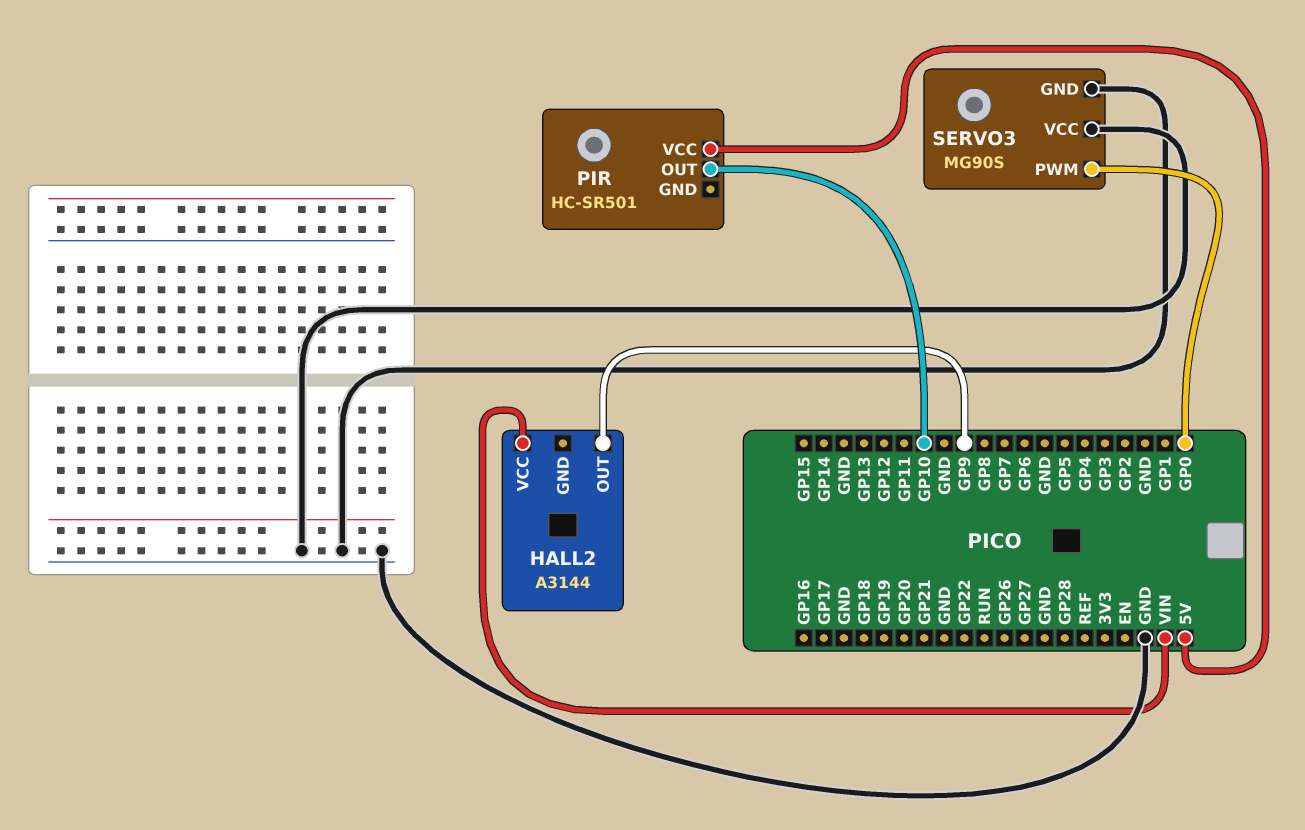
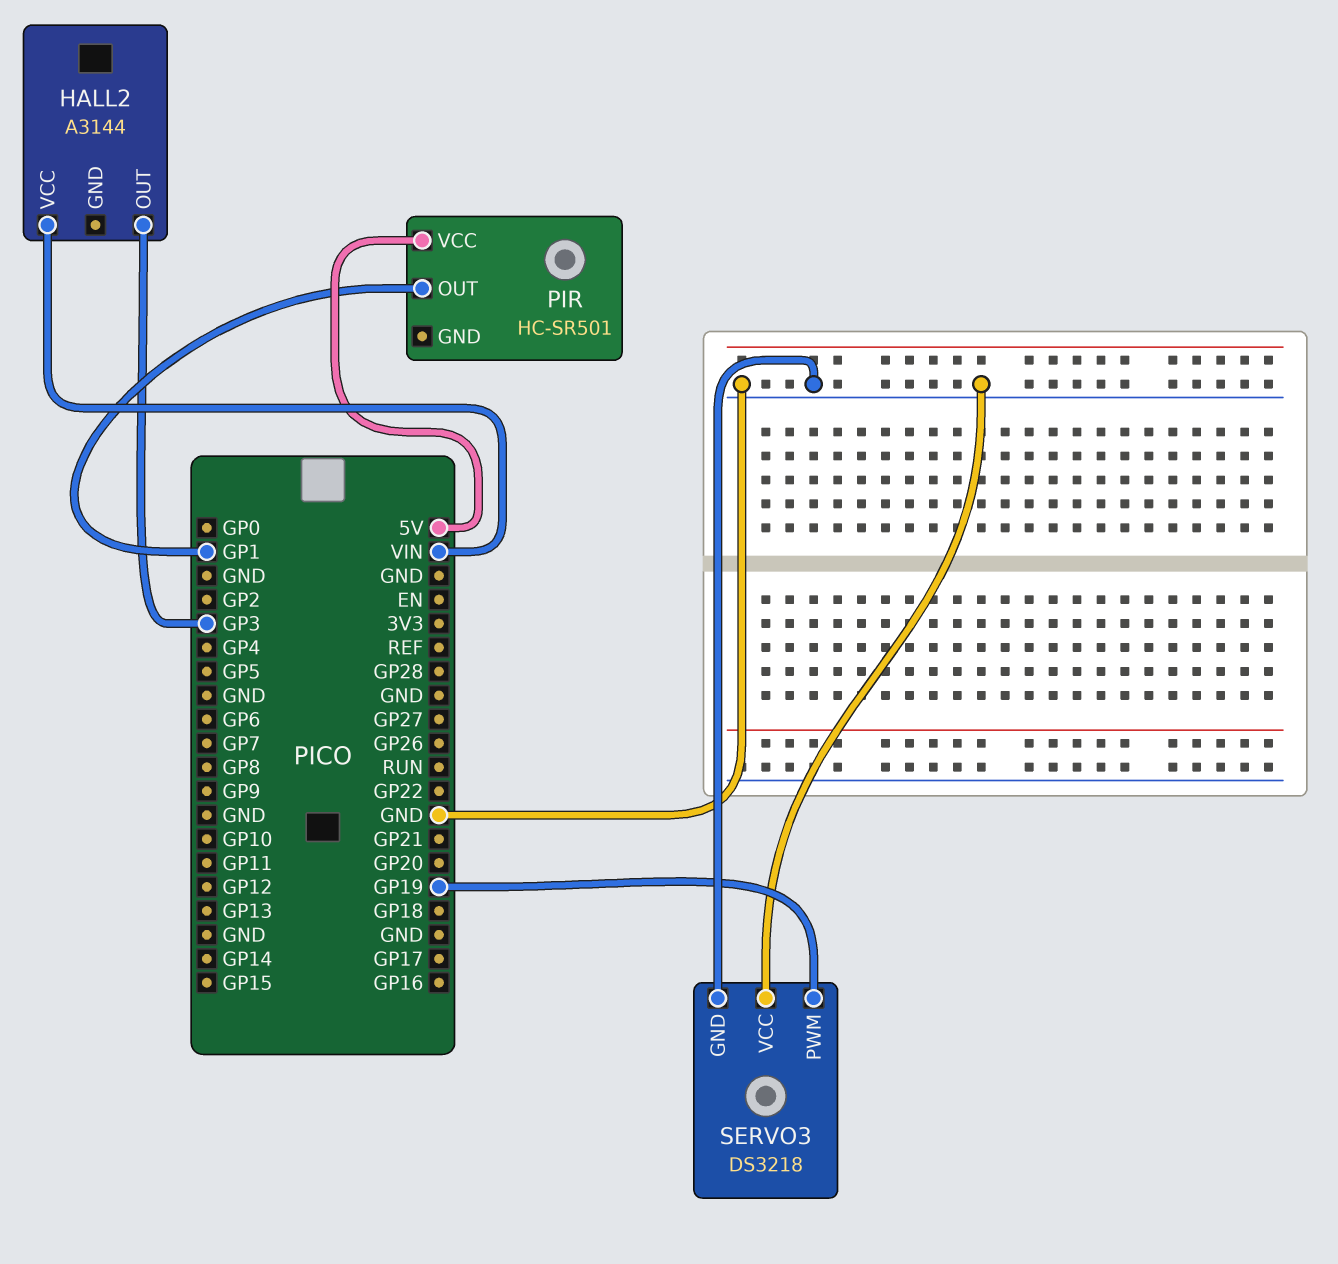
HALL2 pin OUT: GP9 -> GP3
PIR pin OUT: GP10 -> GP1
SERVO3: MG90S -> DS3218
SERVO3 pin PWM: GP0 -> GP19

